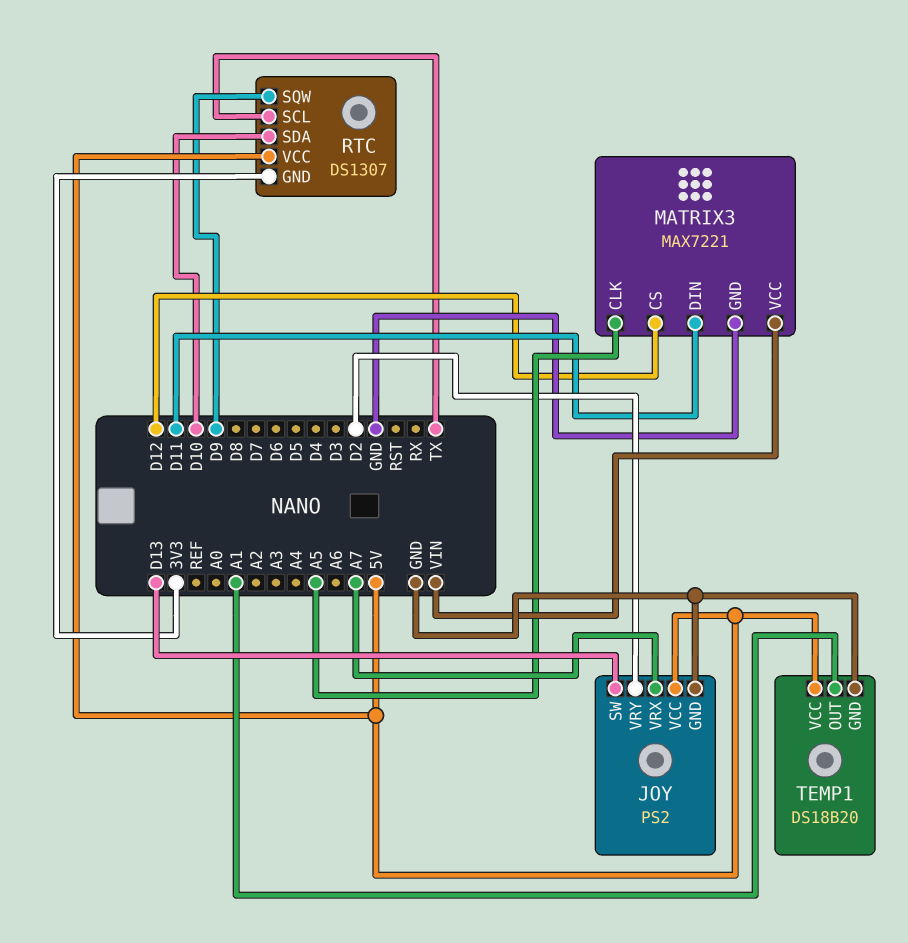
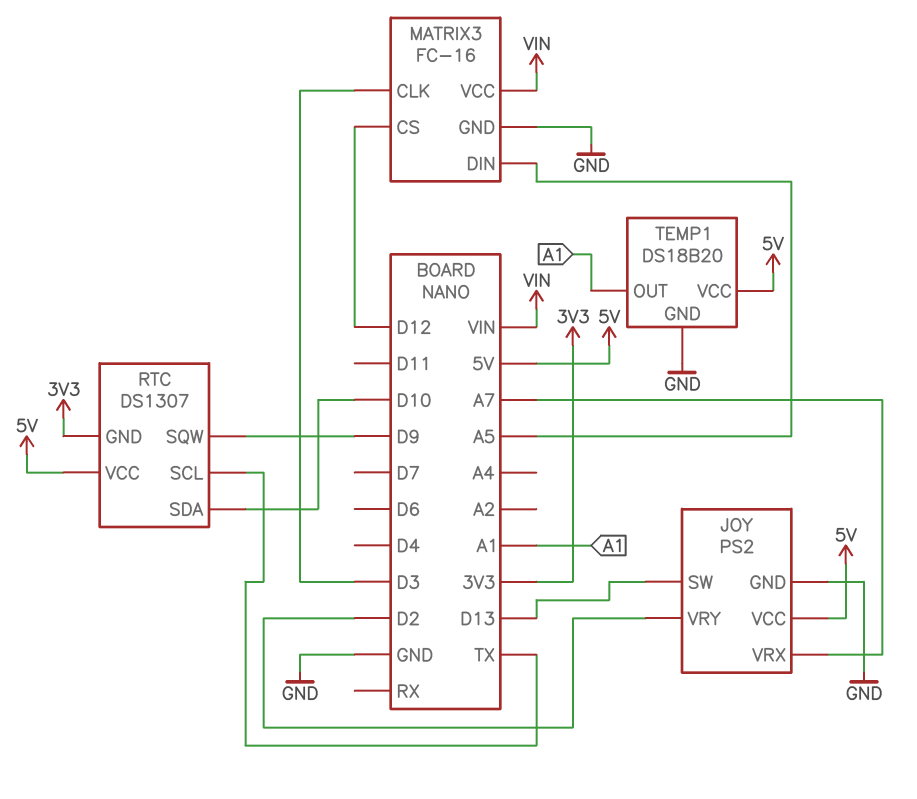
MATRIX3: MAX7221 -> FC-16
MATRIX3 pin CLK: A5 -> D3
MATRIX3 pin DIN: D11 -> A5

